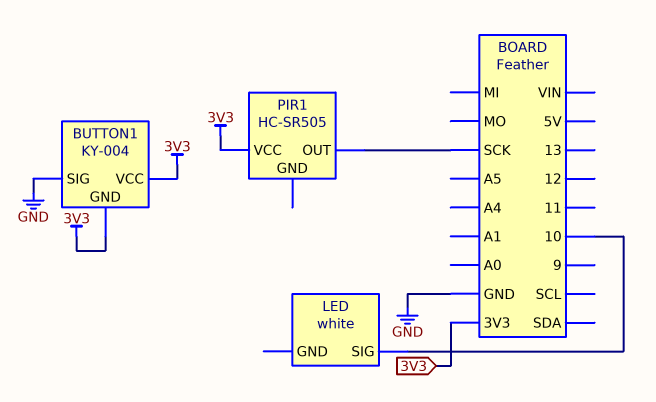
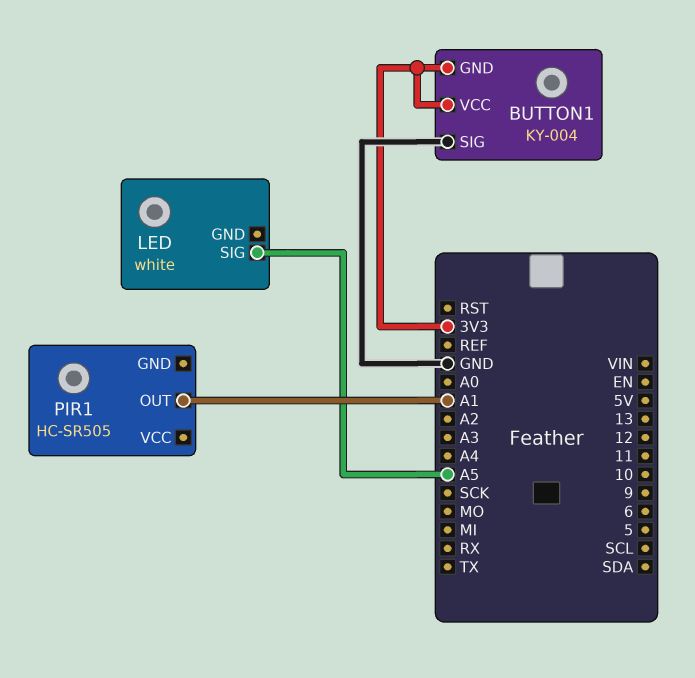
LED pin SIG: 10 -> A5
PIR1 pin OUT: SCK -> A1
PIR1 pin VCC: 3V3 -> none

